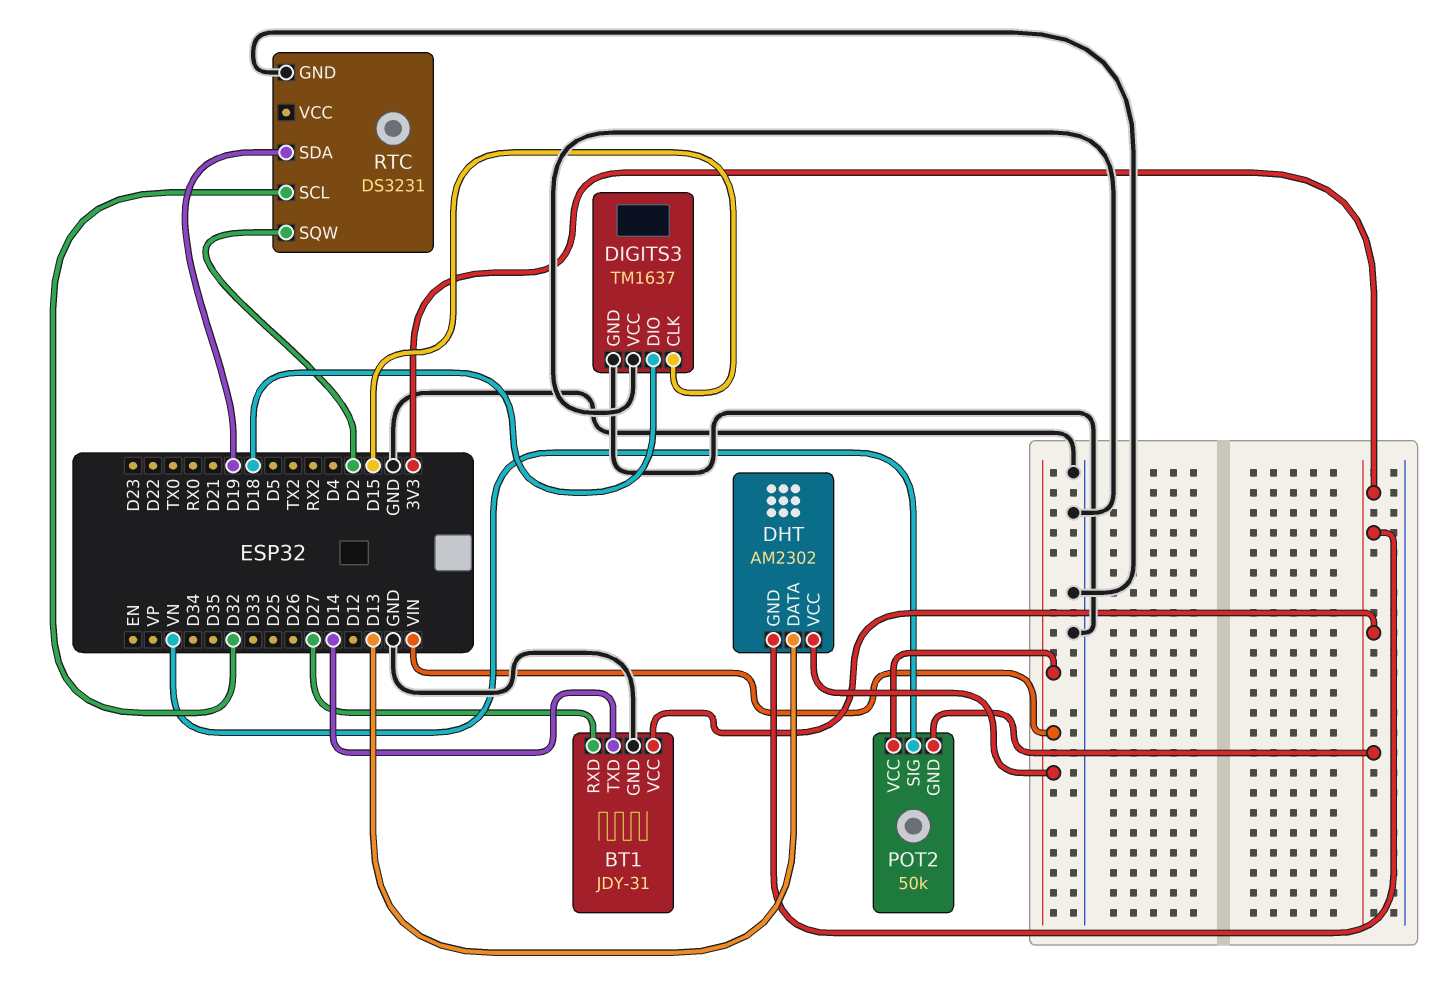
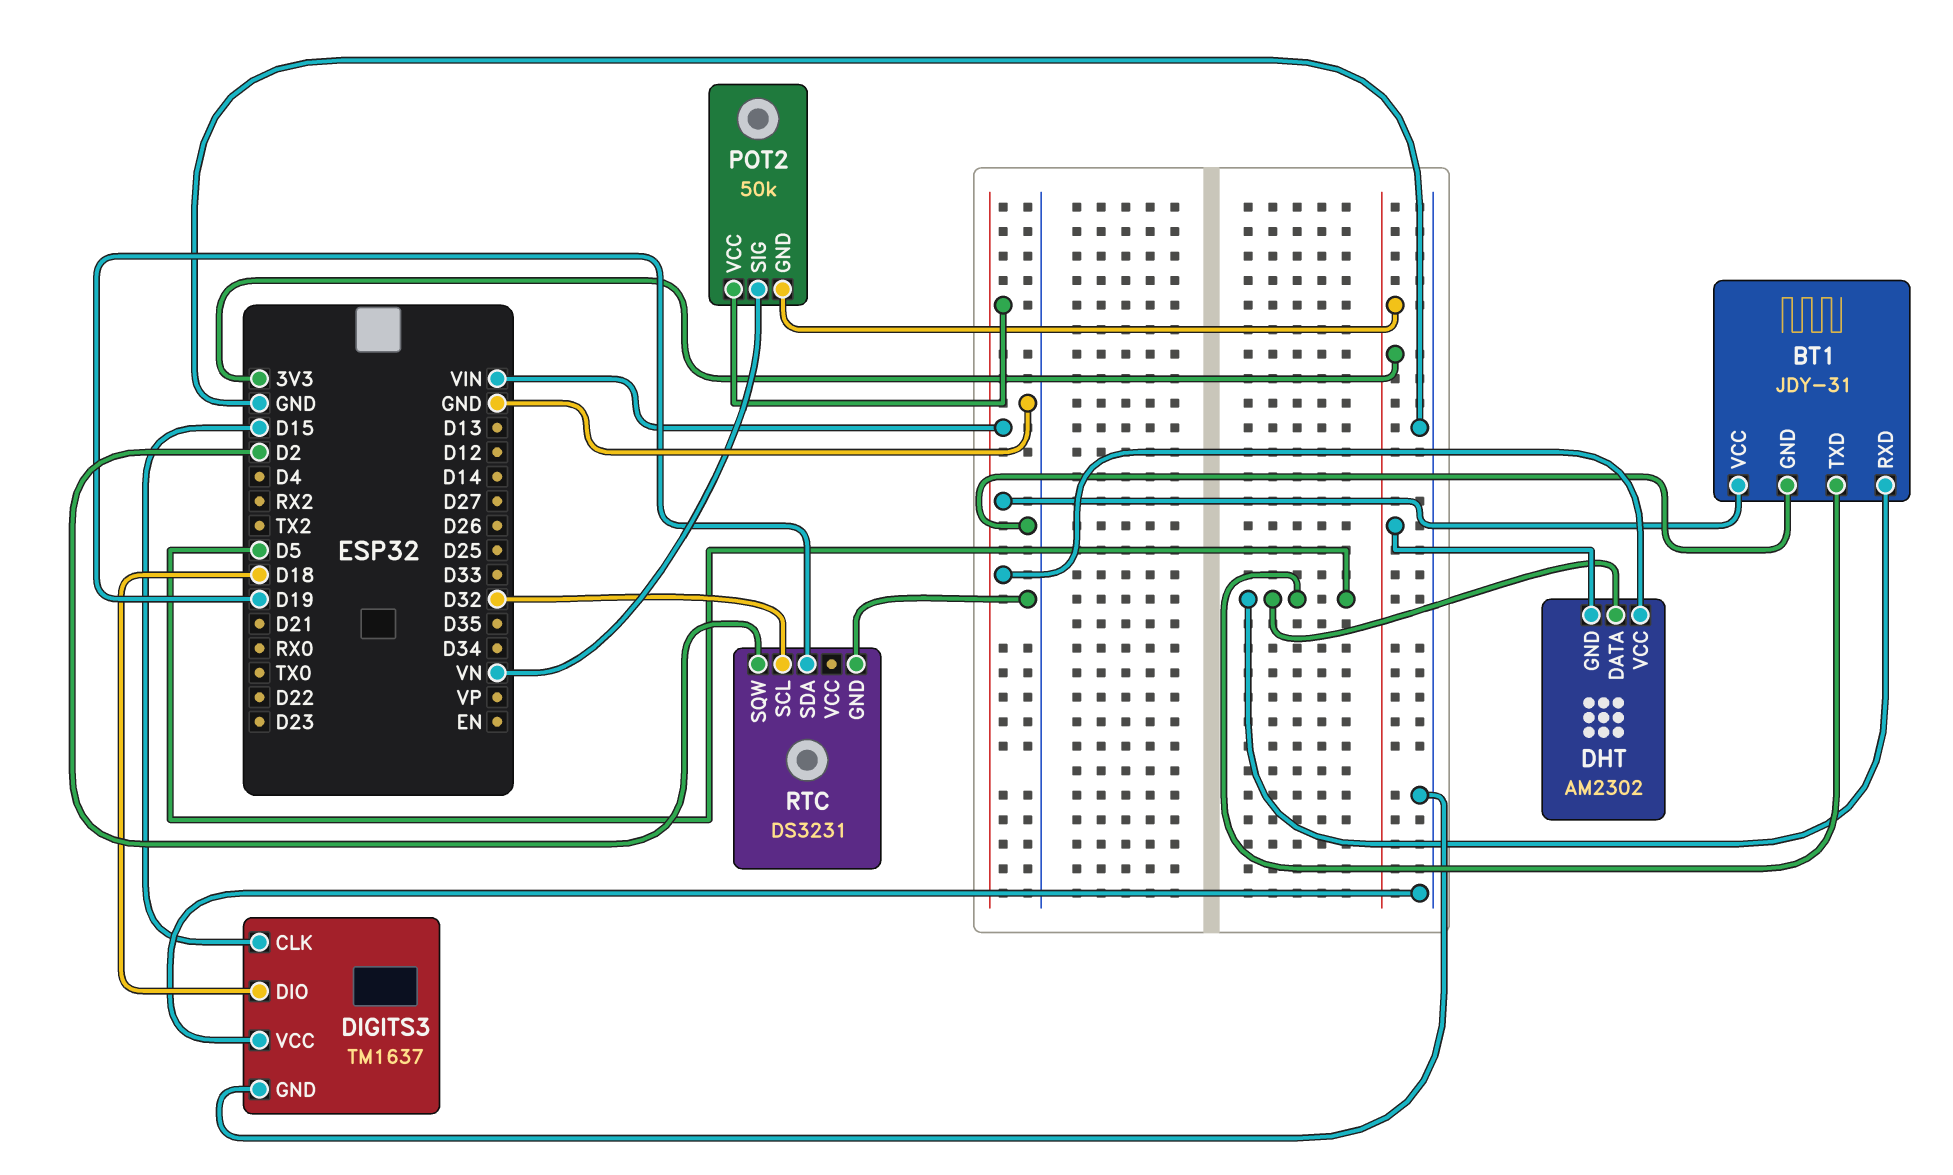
BT1 pin RXD: D27 -> D5
BT1 pin TXD: D14 -> D5
BT1 pin VCC: 3V3 -> VIN
DHT pin DATA: D13 -> D5

